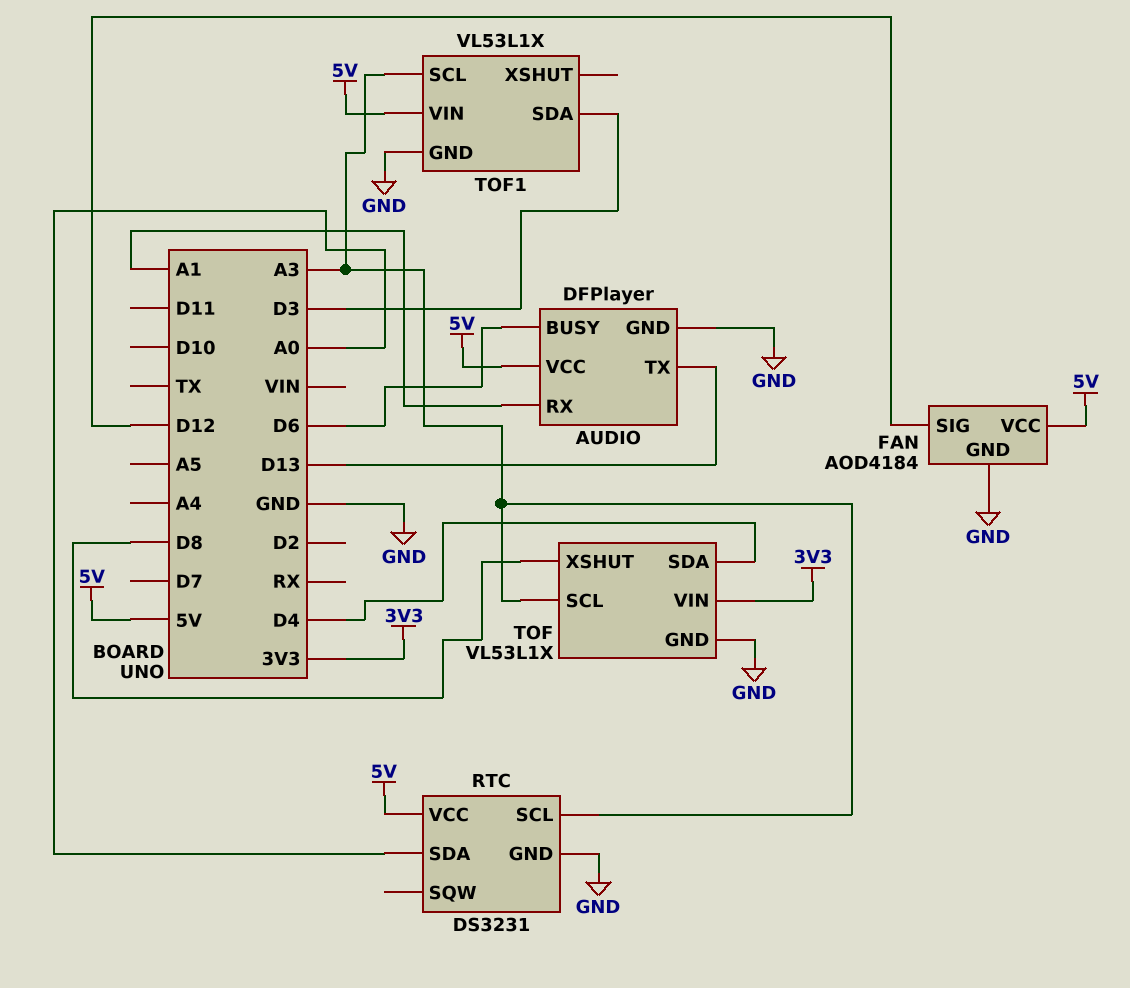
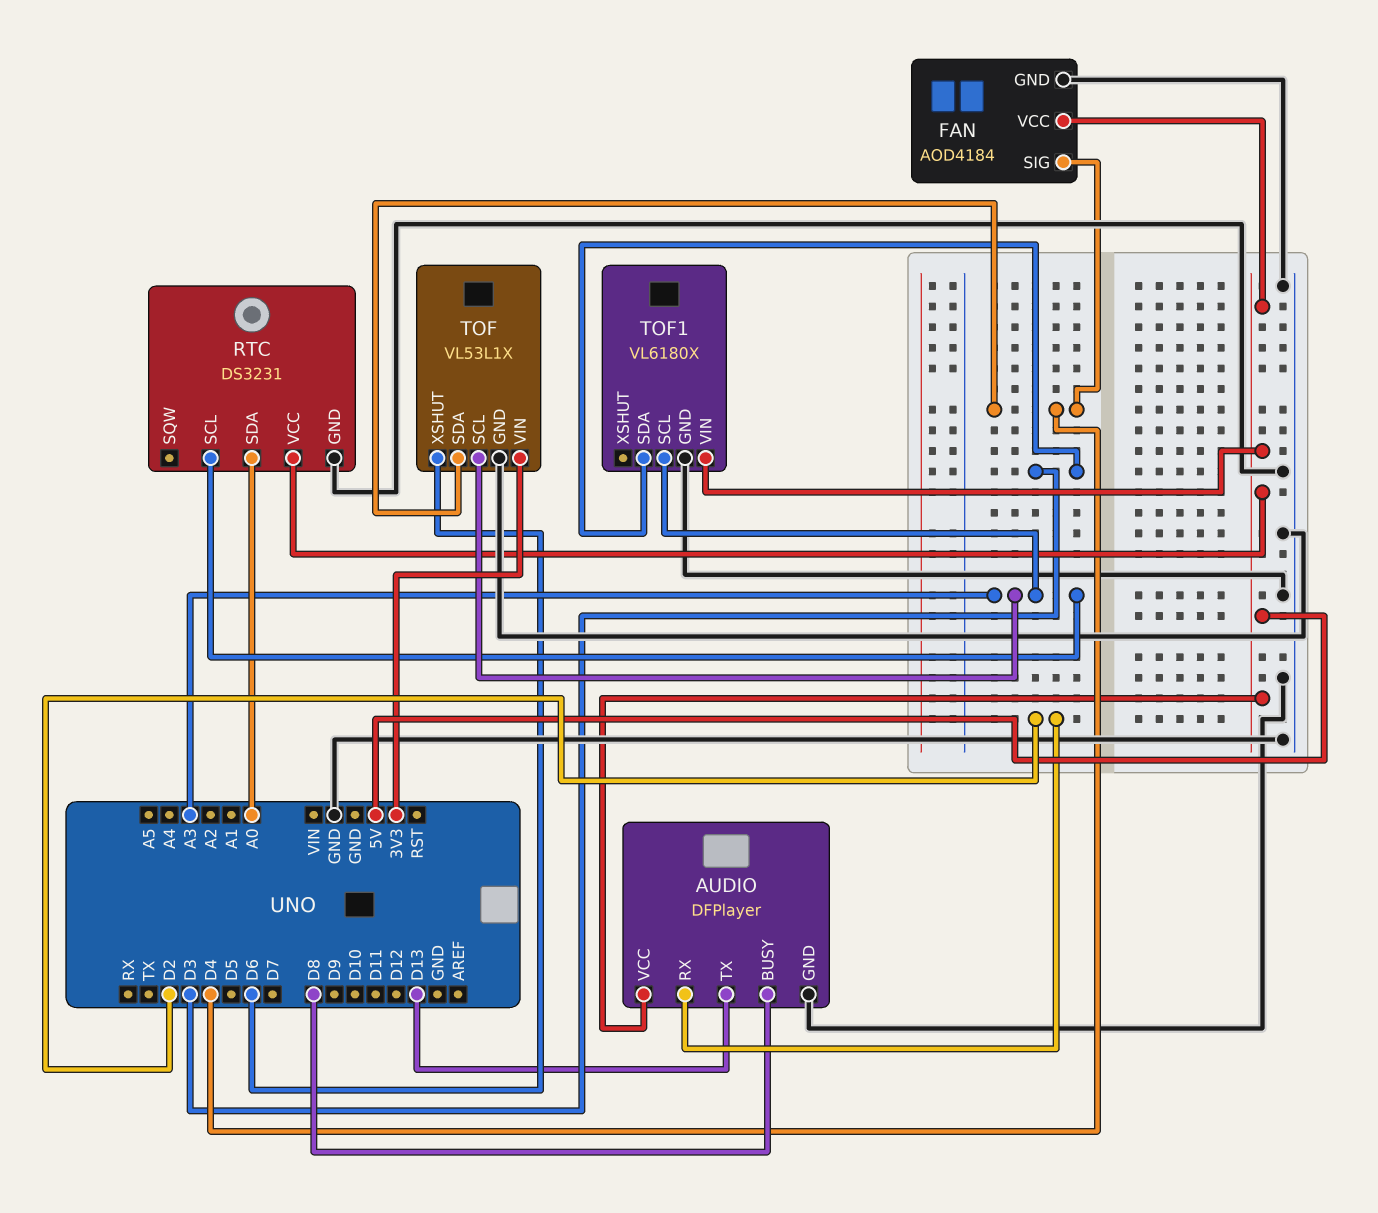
AUDIO pin BUSY: D6 -> D8
AUDIO pin RX: A1 -> D2
FAN pin SIG: D12 -> D4
TOF pin XSHUT: D8 -> D6
TOF1: VL53L1X -> VL6180X

